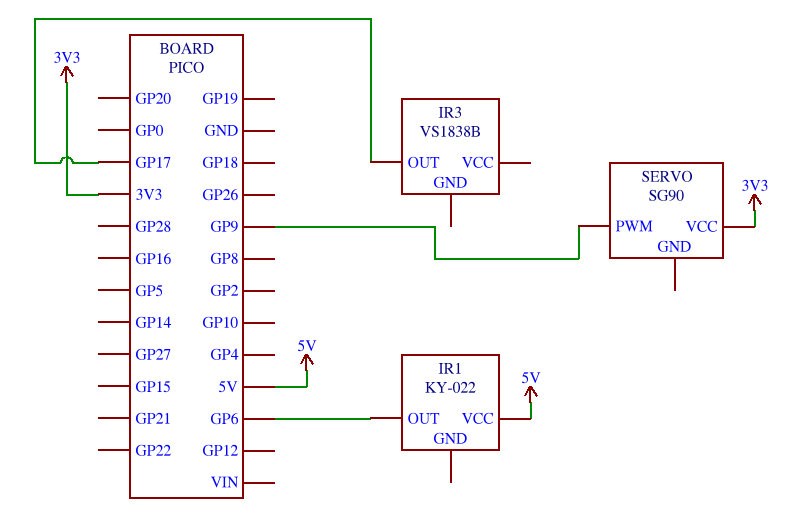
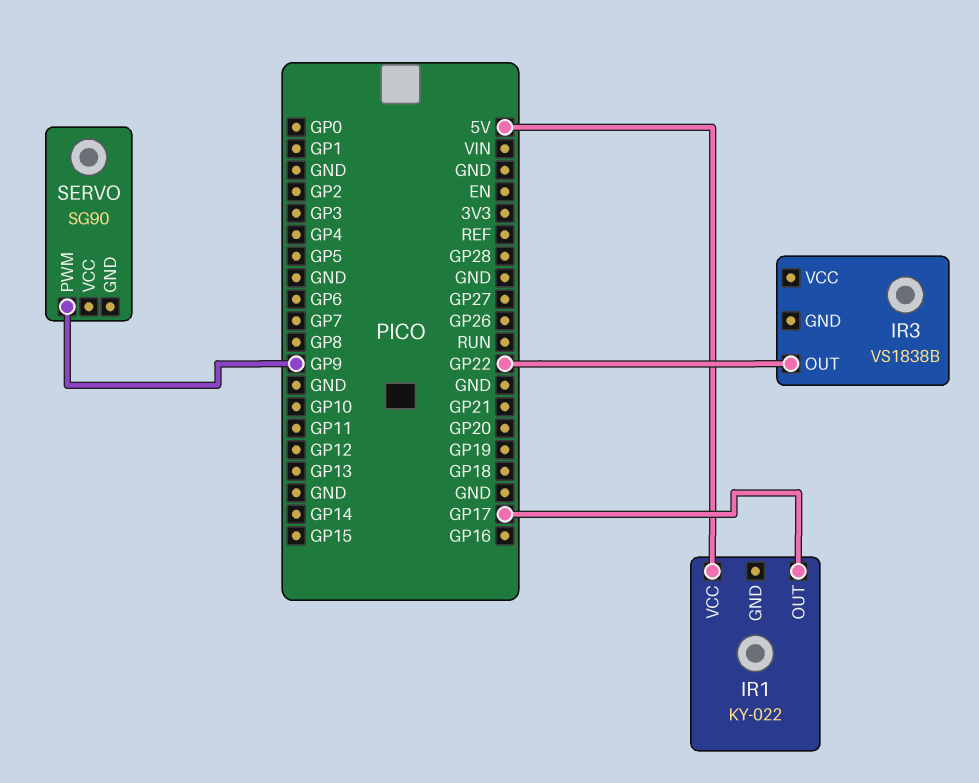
IR1 pin OUT: GP6 -> GP17
IR3 pin OUT: GP17 -> GP22
SERVO pin VCC: 3V3 -> none

